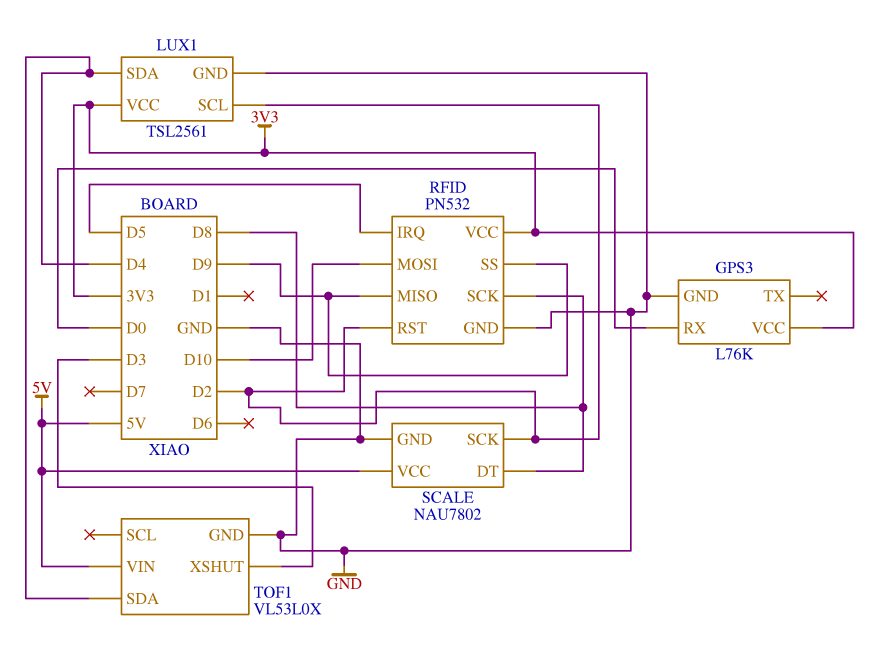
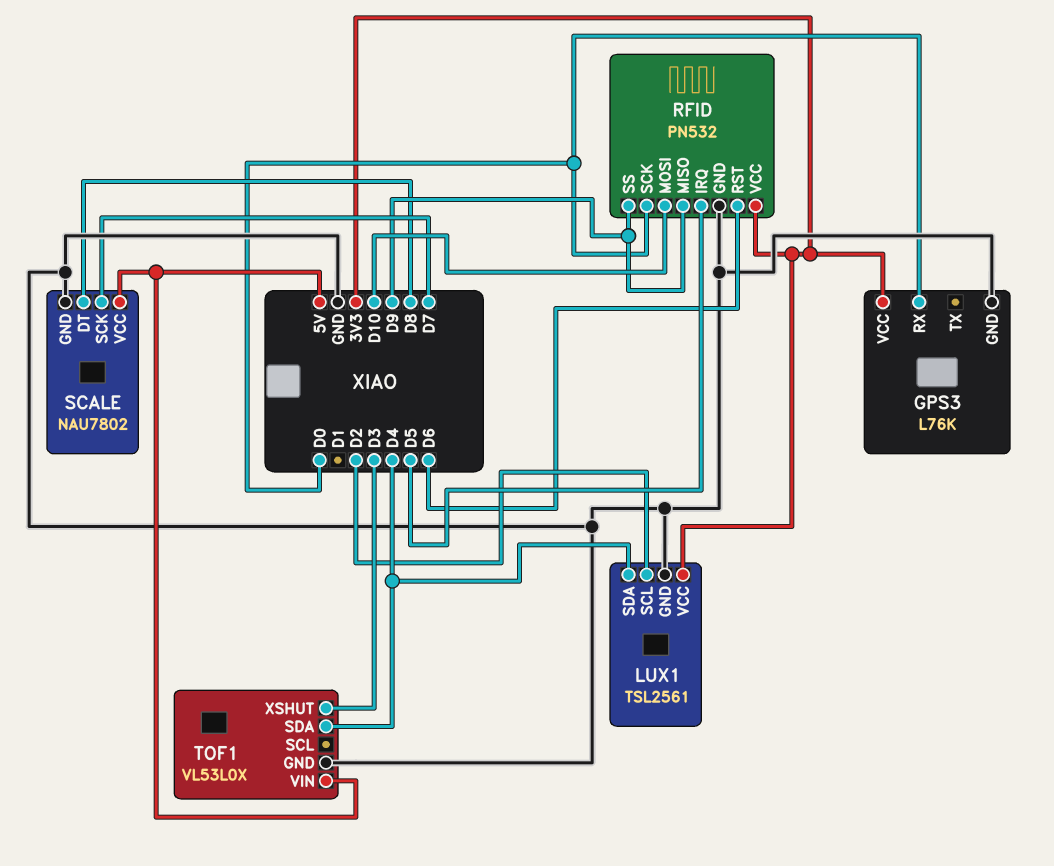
RFID pin RST: D2 -> D6
RFID pin SCK: D8 -> D0
SCALE pin SCK: D2 -> D7

